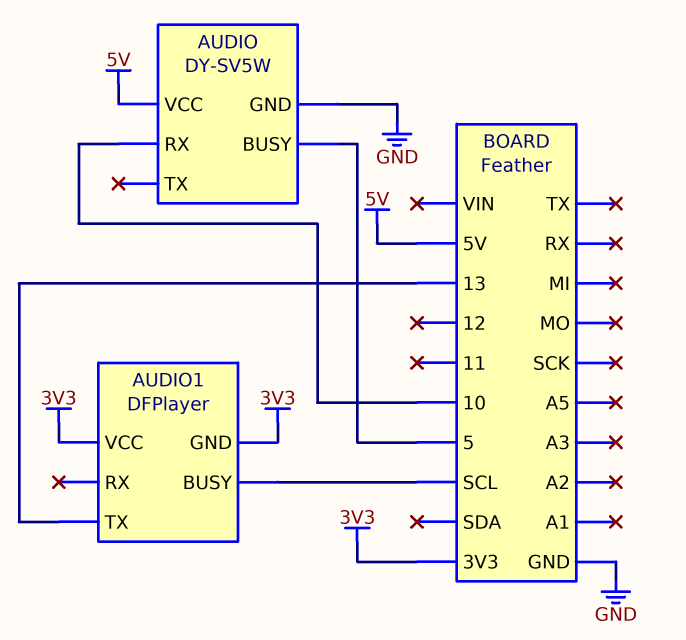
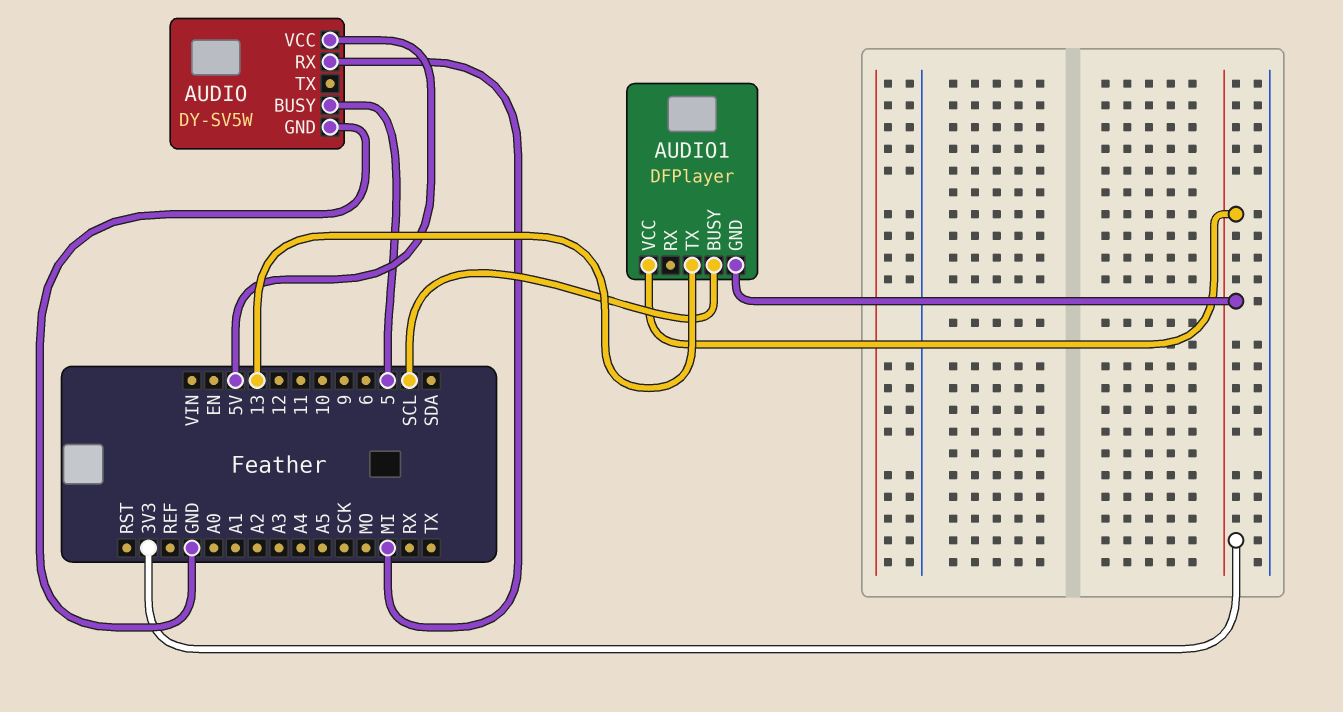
AUDIO pin RX: 10 -> MI

